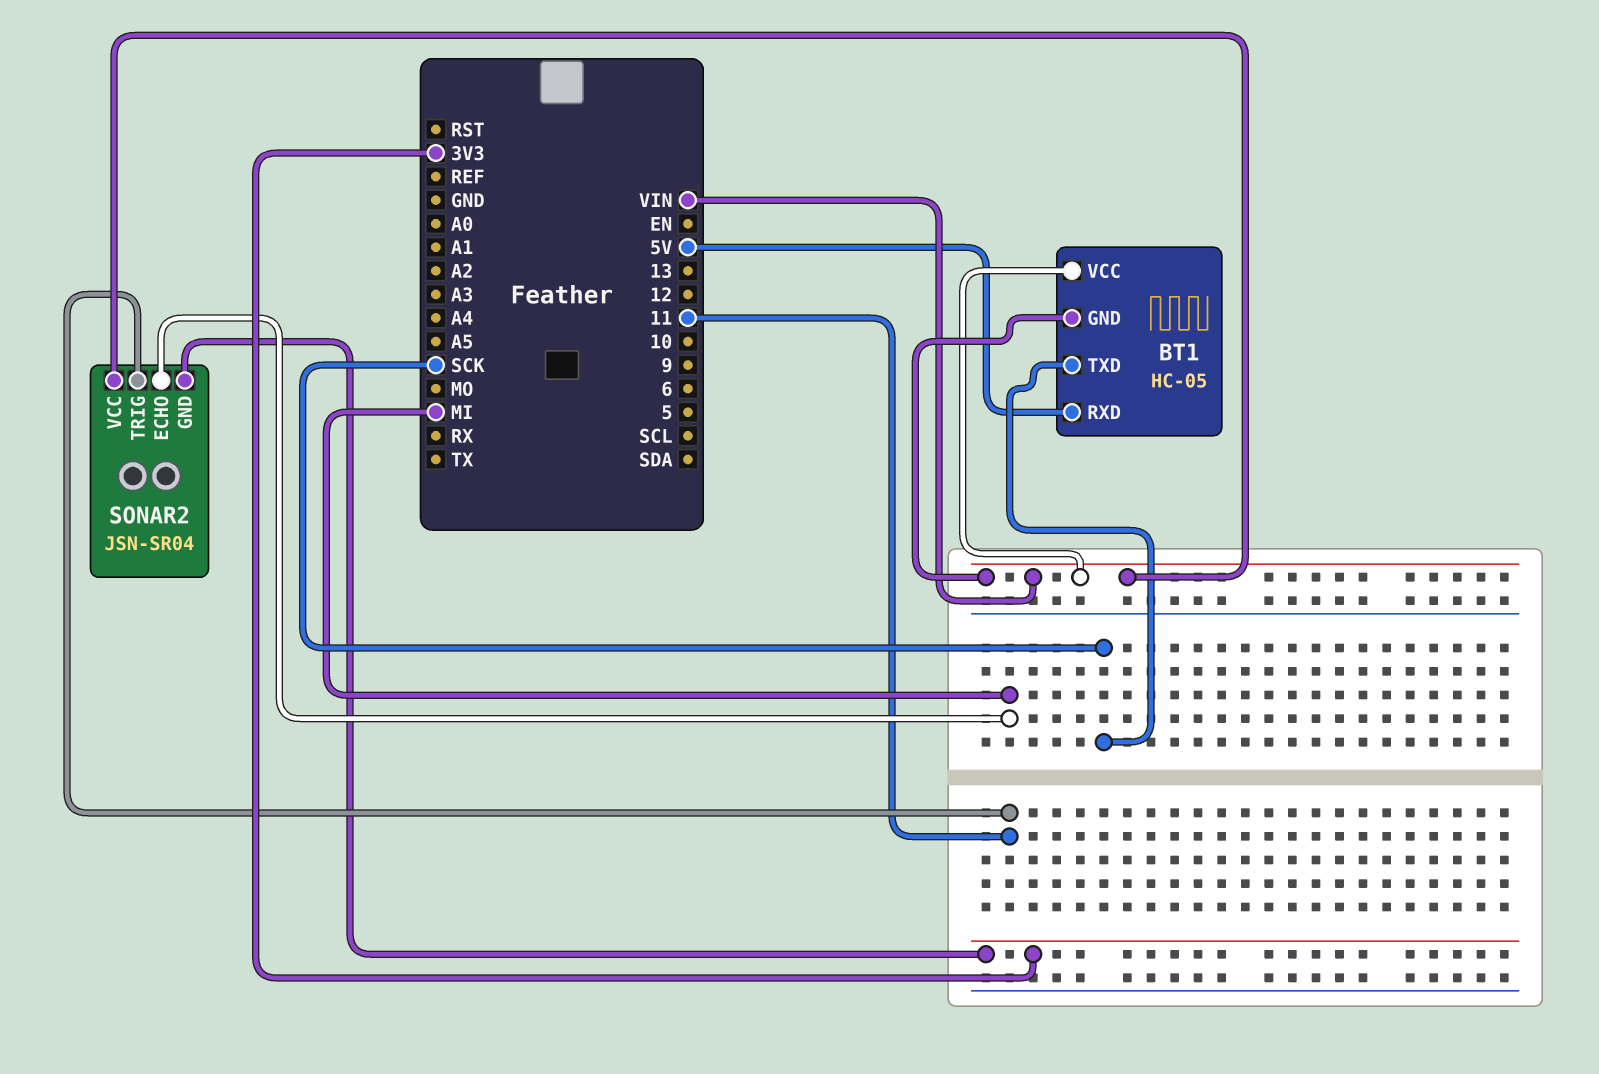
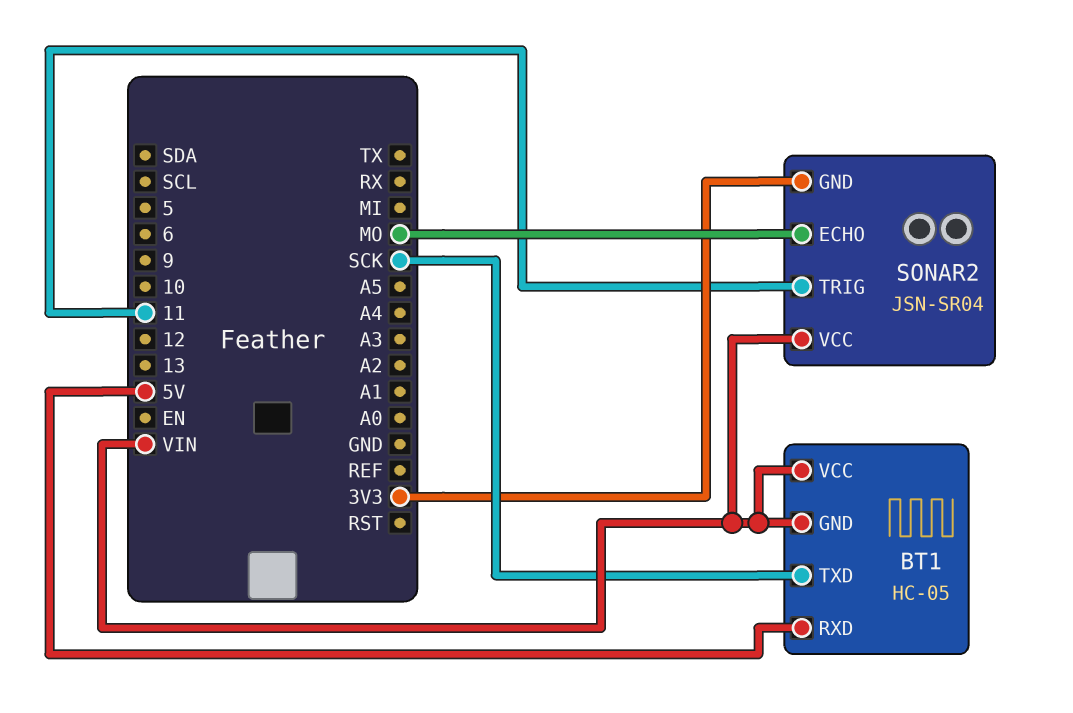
SONAR2 pin ECHO: MI -> MO

